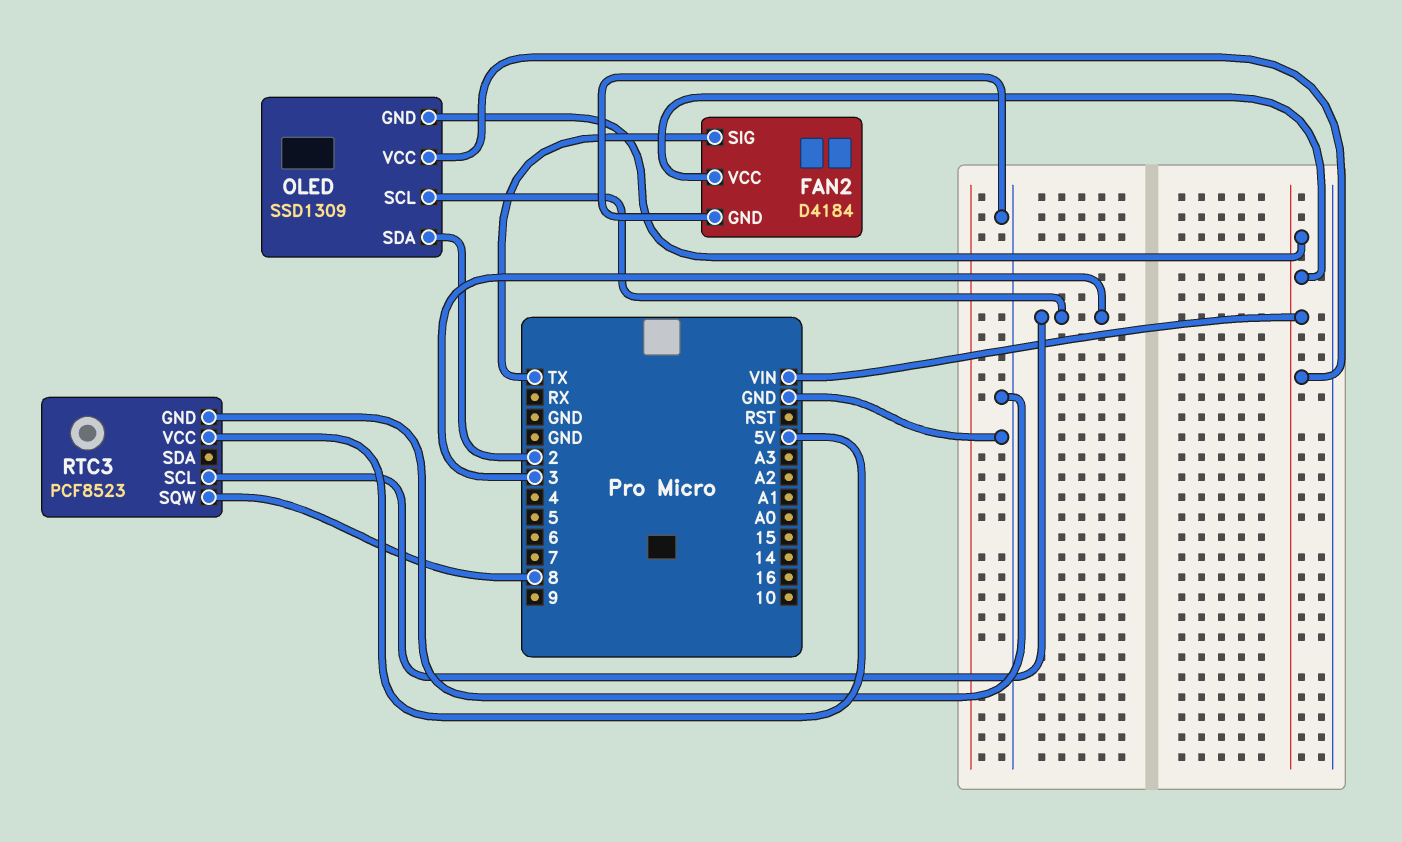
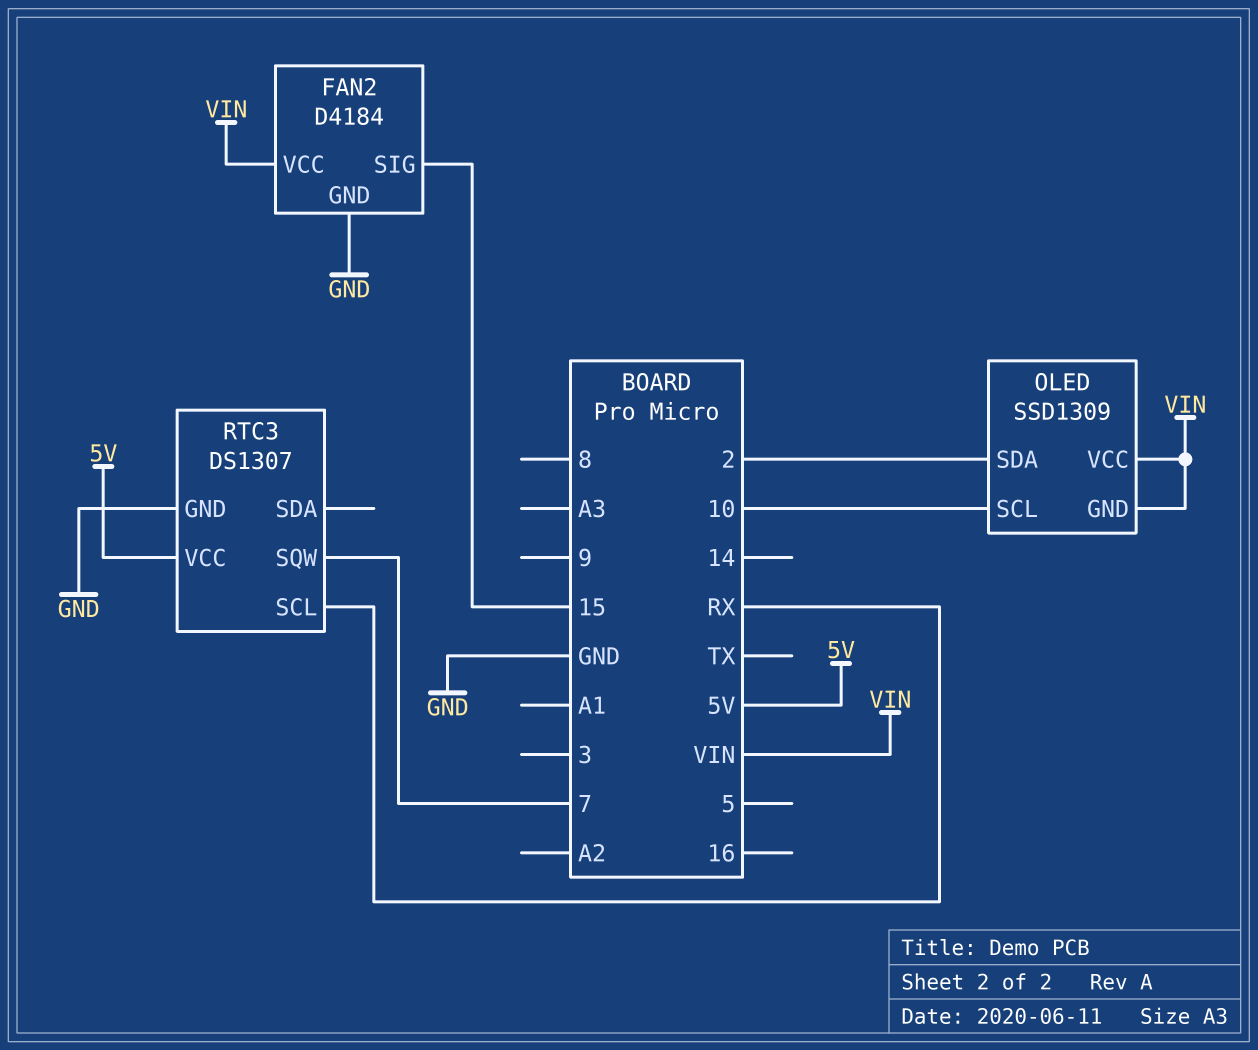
FAN2 pin SIG: TX -> 15
OLED pin SCL: 3 -> 10
RTC3: PCF8523 -> DS1307
RTC3 pin SCL: 3 -> RX
RTC3 pin SQW: 8 -> 7

